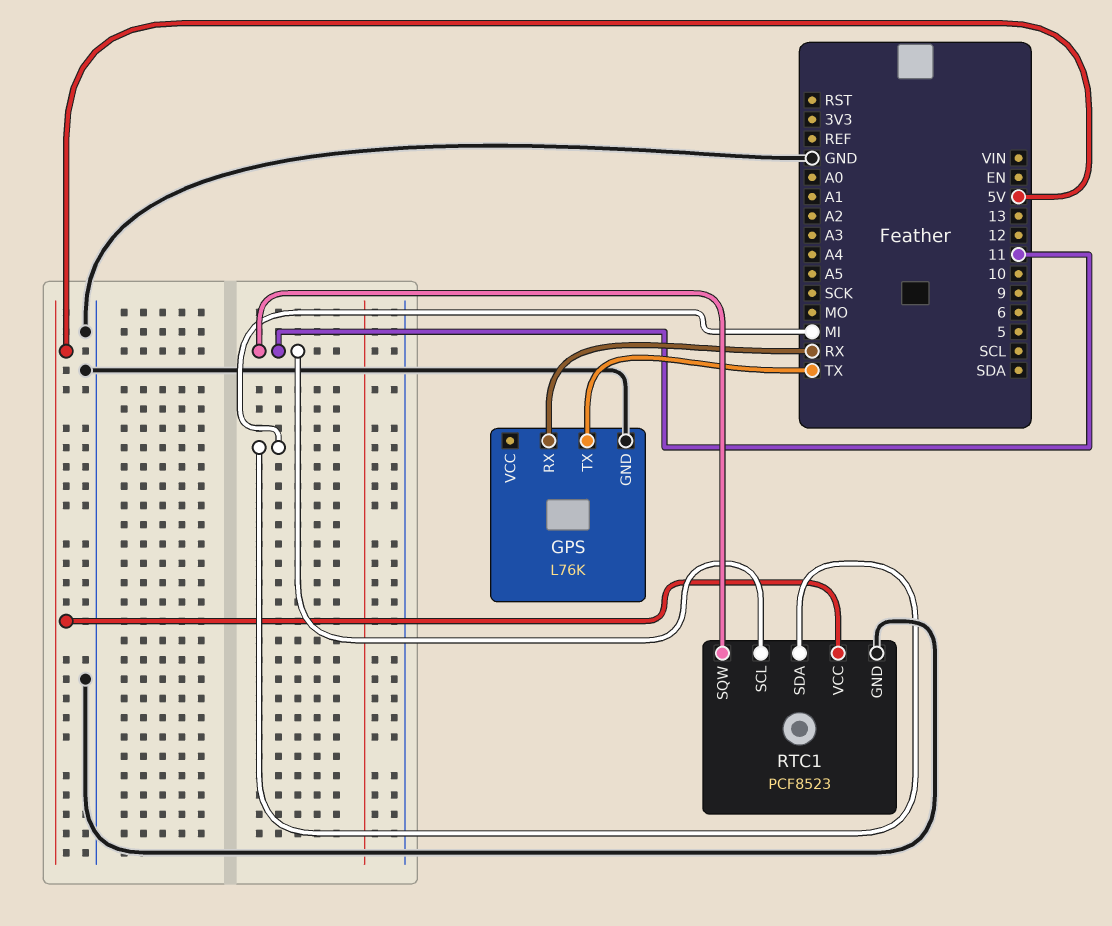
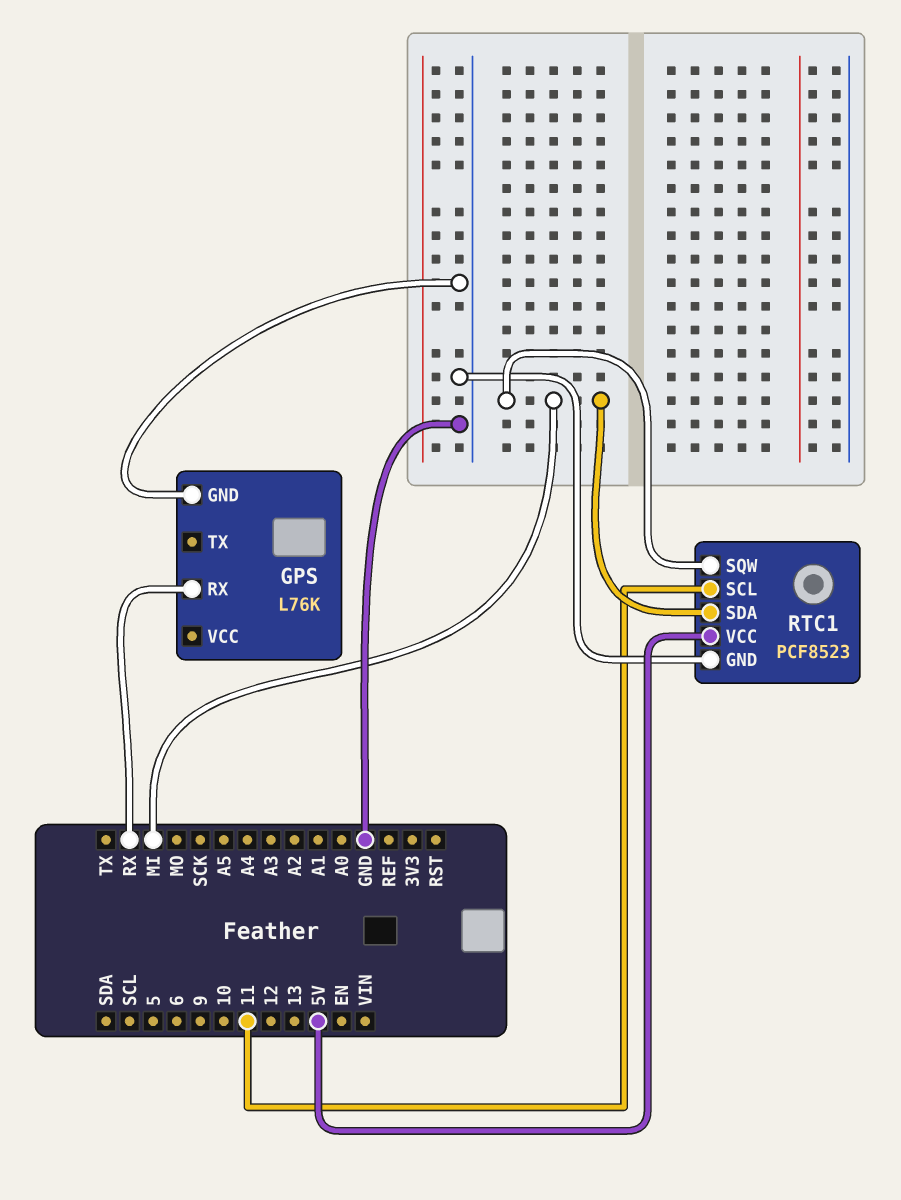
GPS pin TX: TX -> none
RTC1 pin SQW: 11 -> MI

